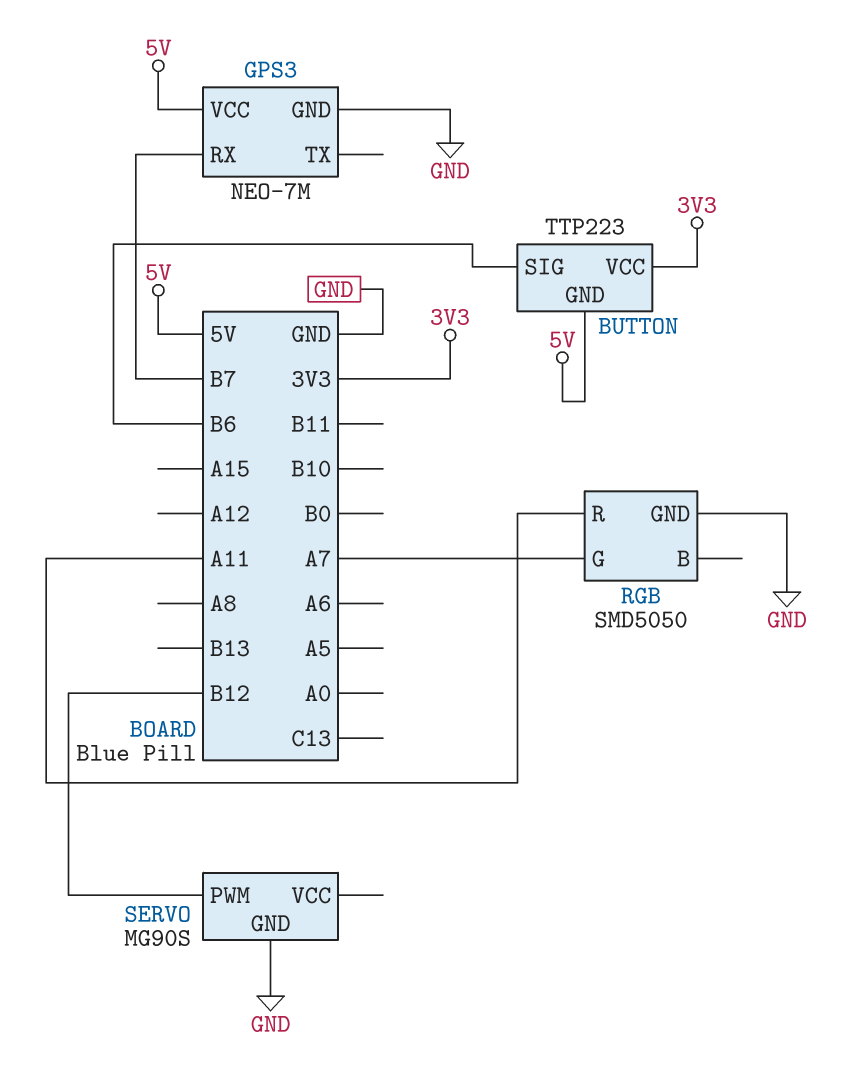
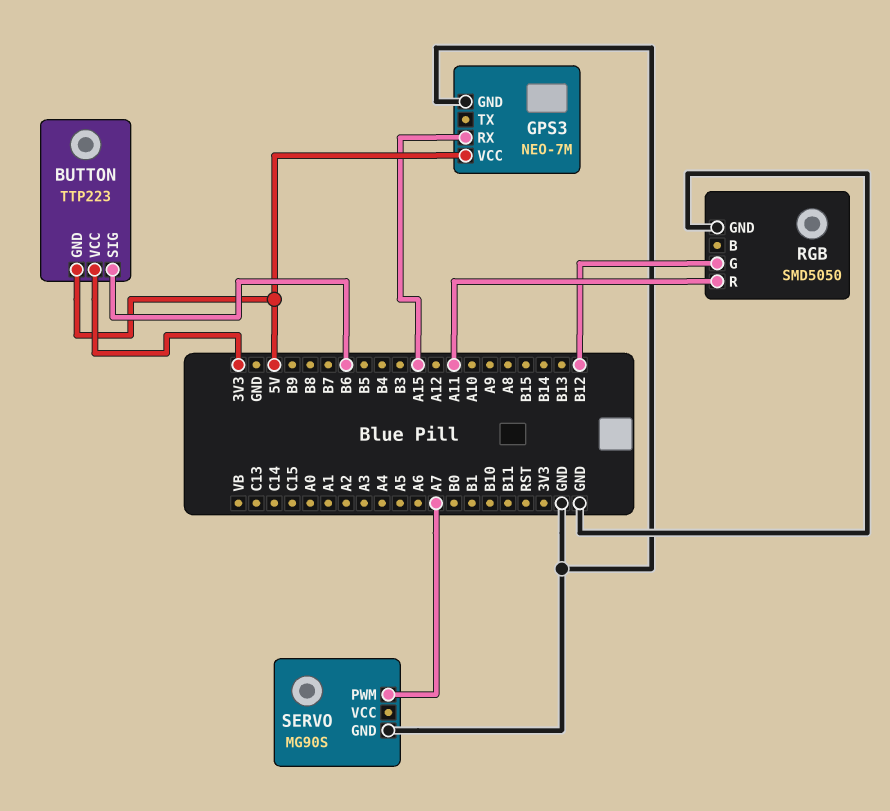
GPS3 pin RX: B7 -> A15
RGB pin G: A7 -> B12
SERVO pin PWM: B12 -> A7

